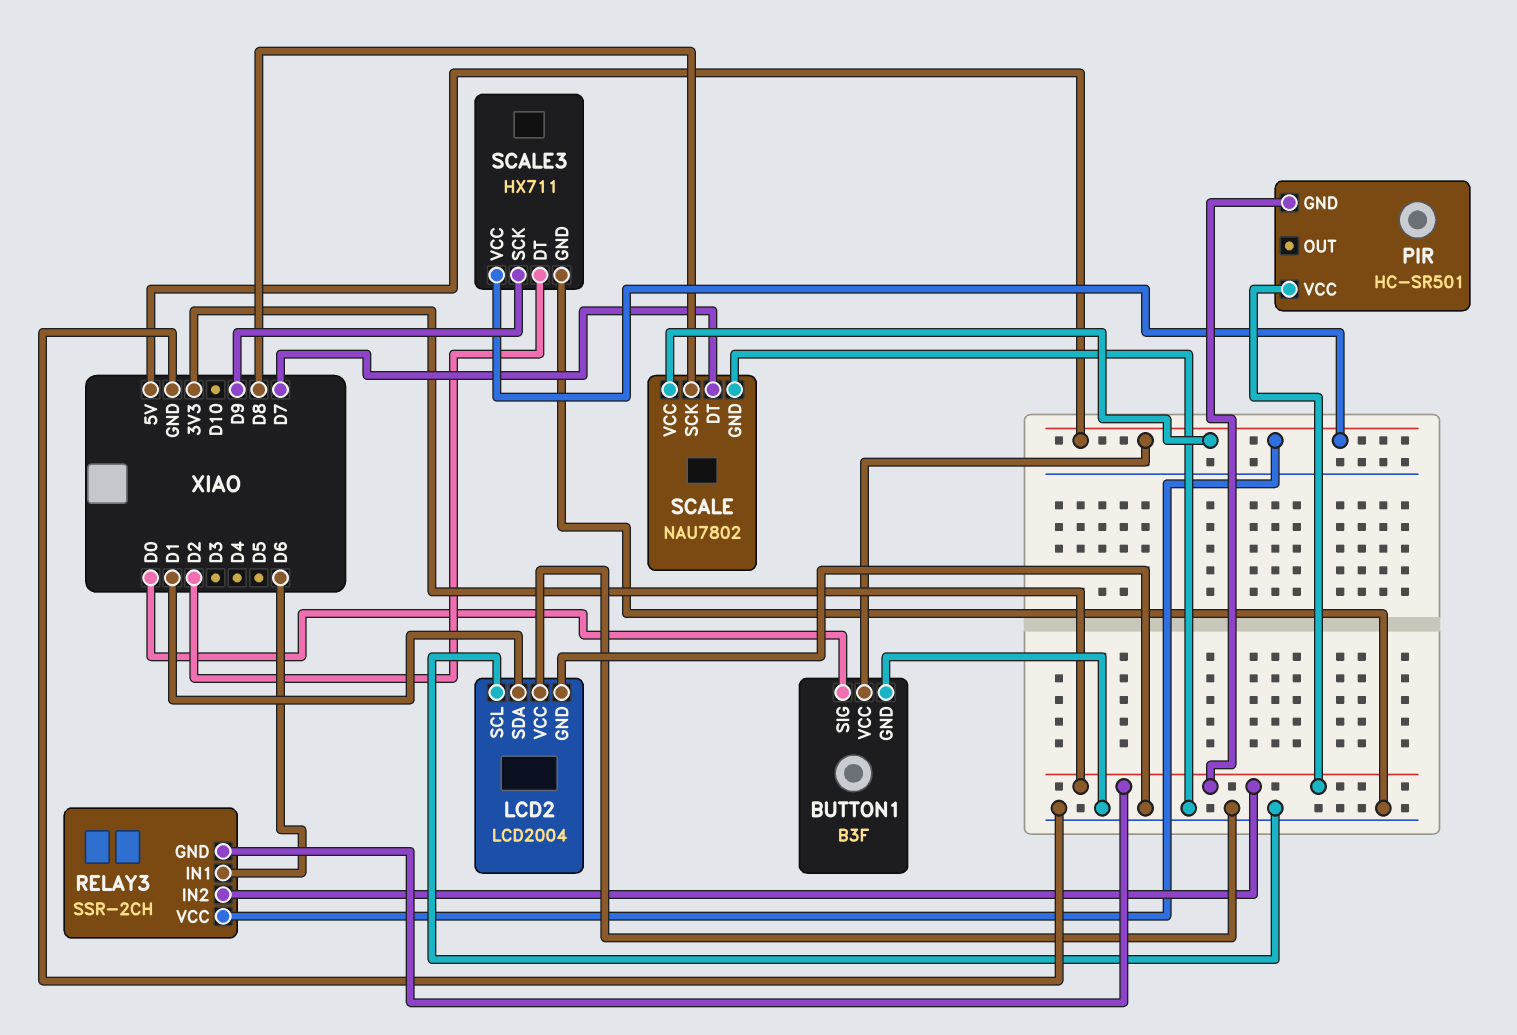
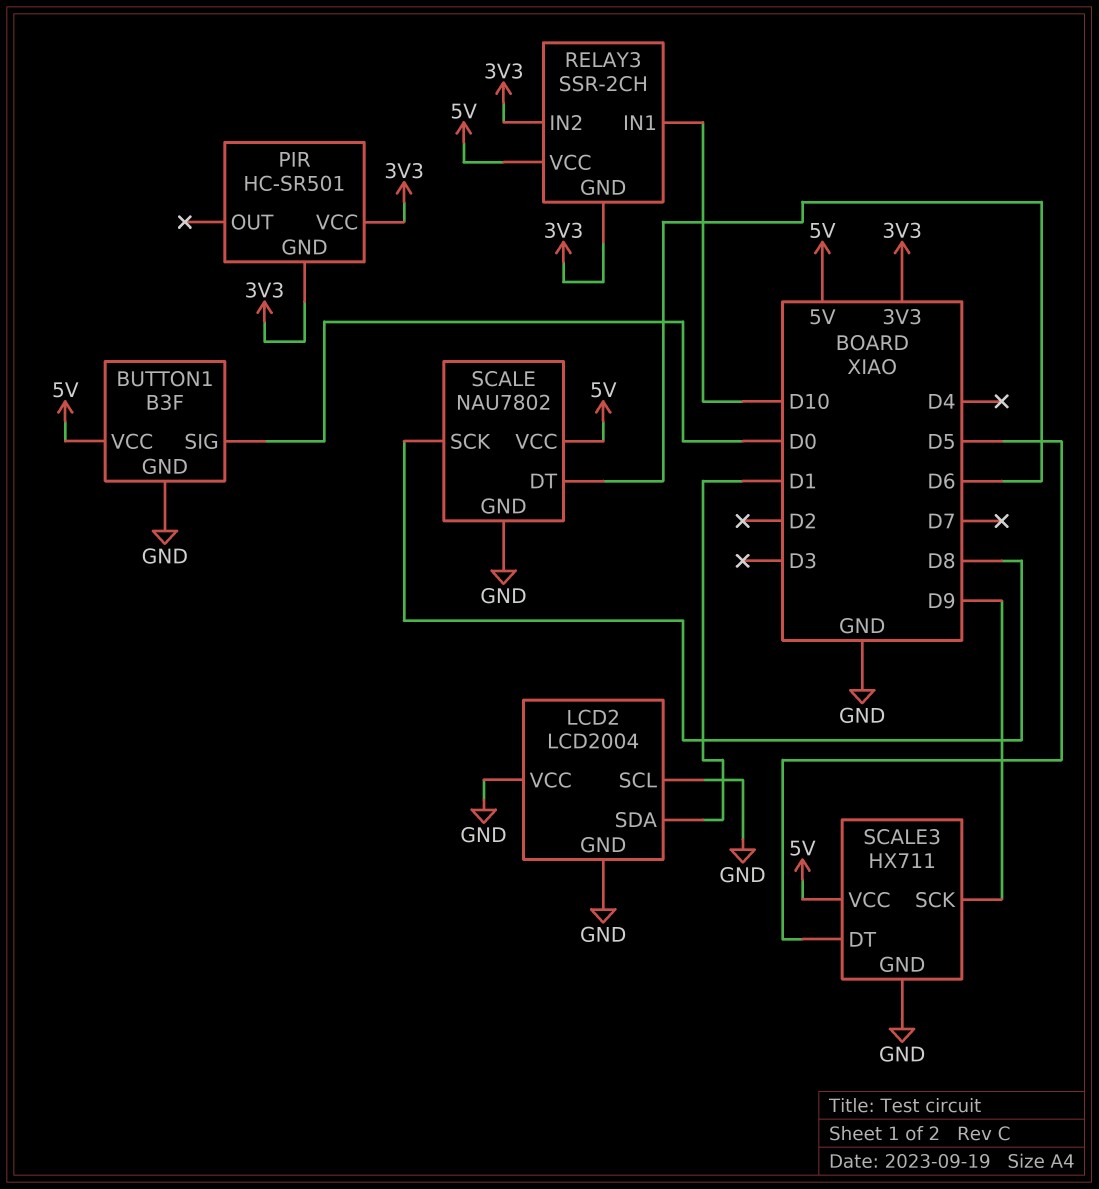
RELAY3 pin IN1: D6 -> D10
SCALE pin DT: D7 -> D6
SCALE3 pin DT: D2 -> D5

